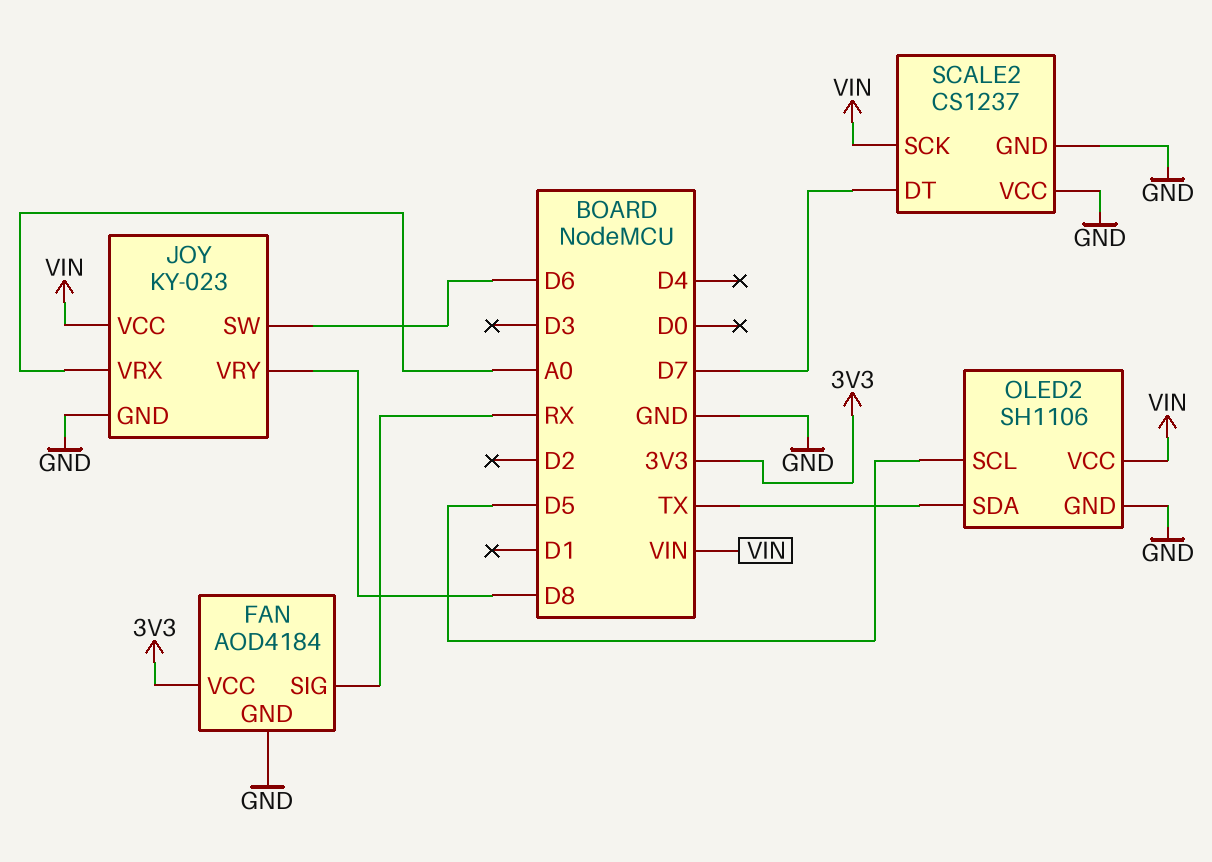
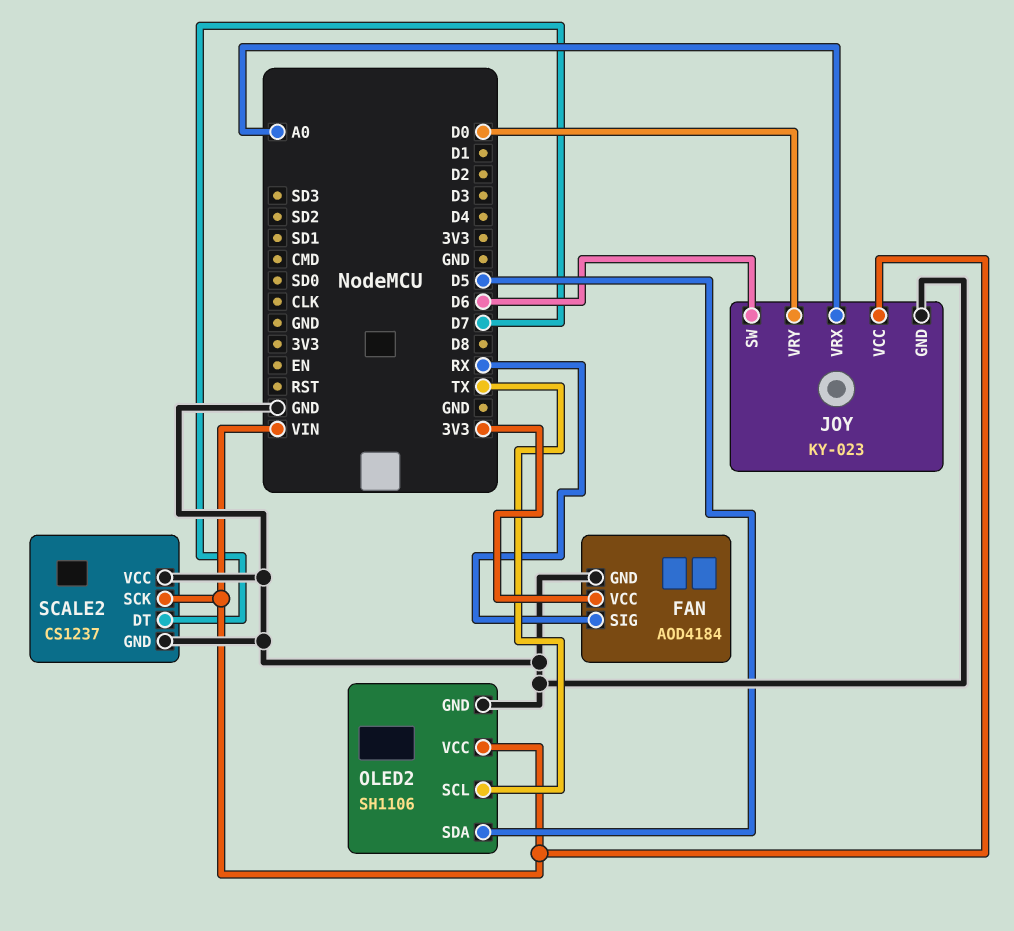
JOY pin VRY: D8 -> D0
OLED2 pin SCL: D5 -> TX
OLED2 pin SDA: TX -> D5

